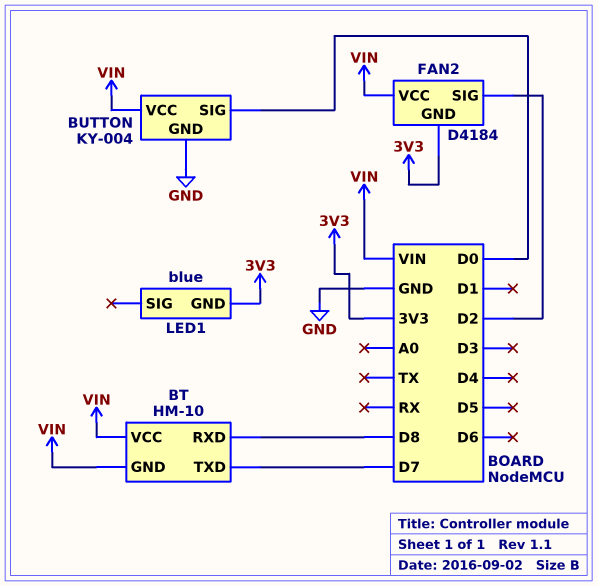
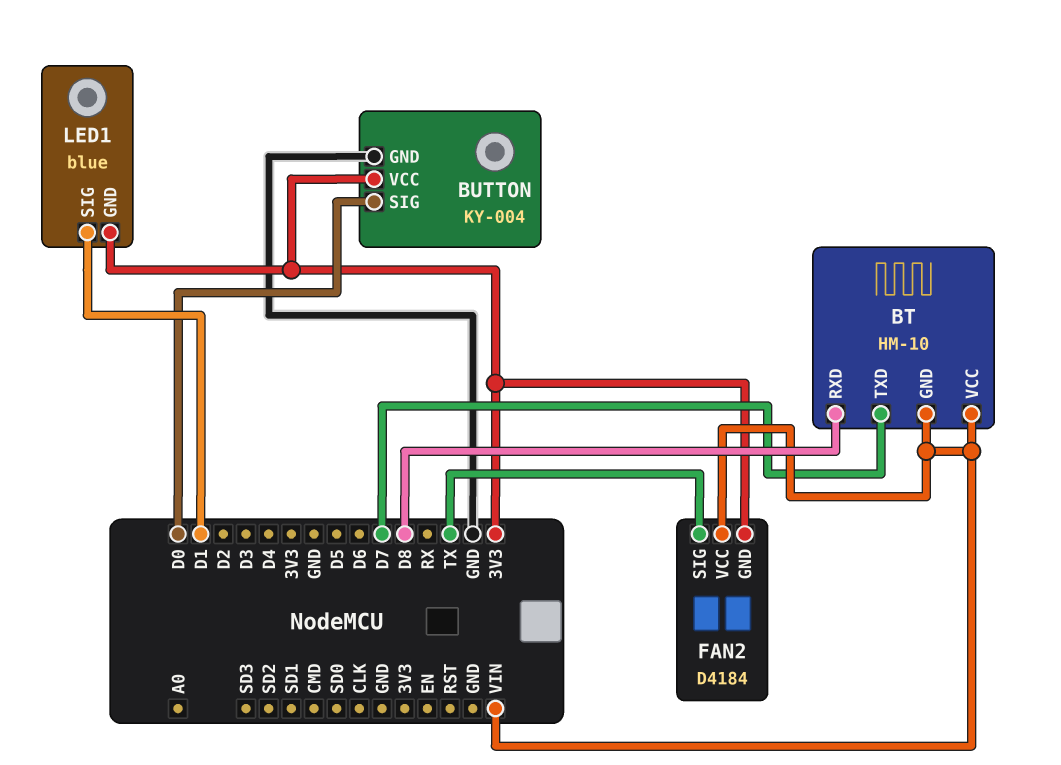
BUTTON pin VCC: VIN -> 3V3
FAN2 pin SIG: D2 -> TX
LED1 pin SIG: none -> D1

